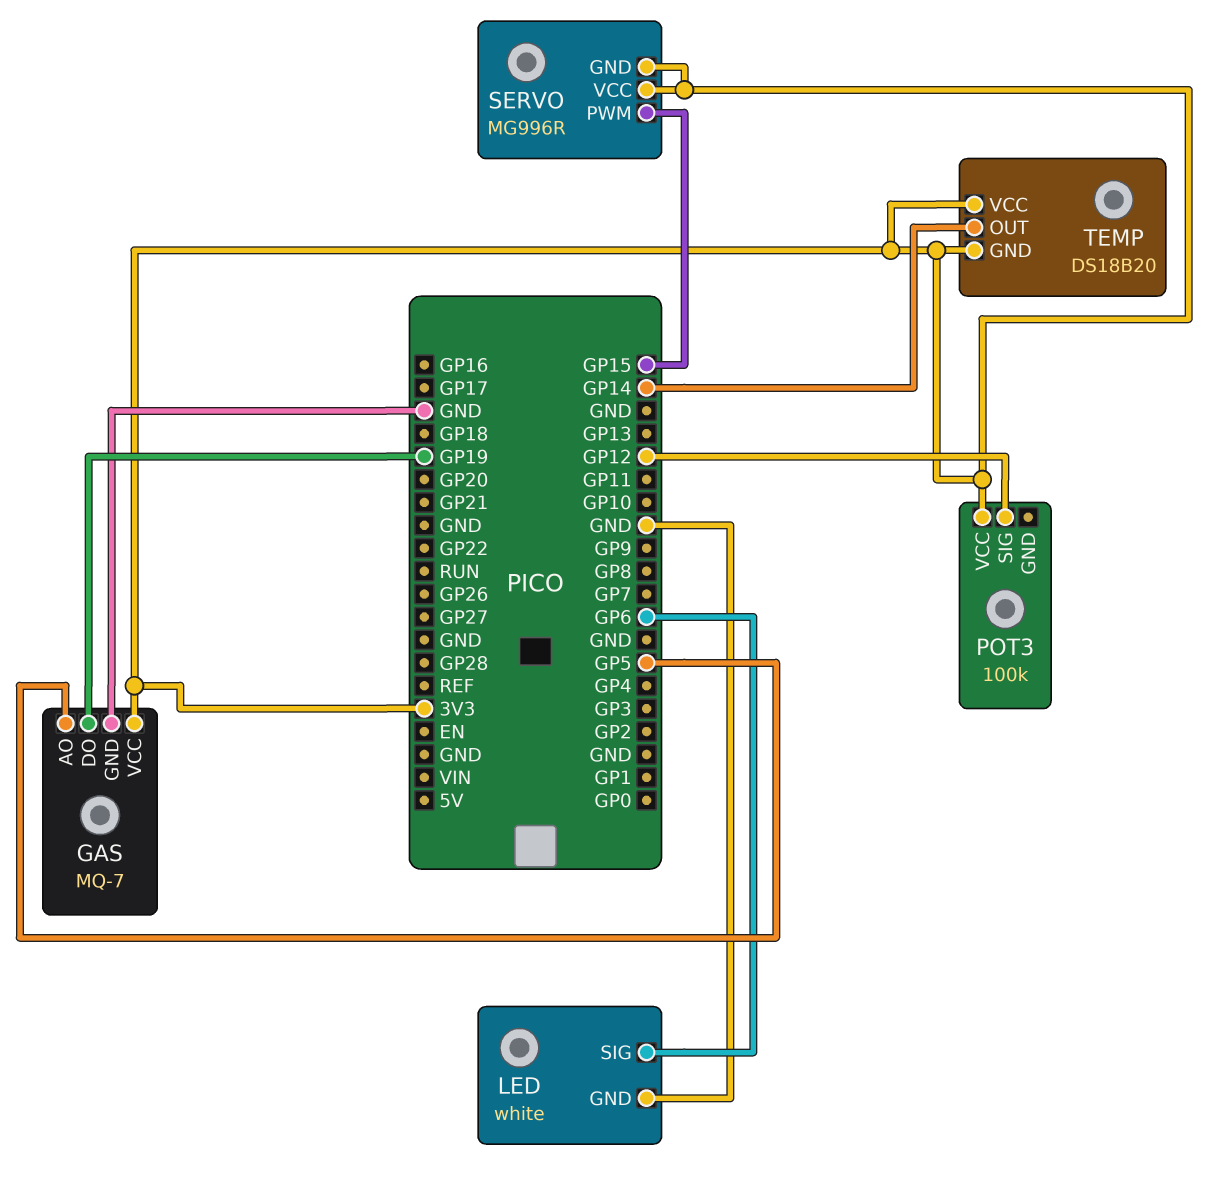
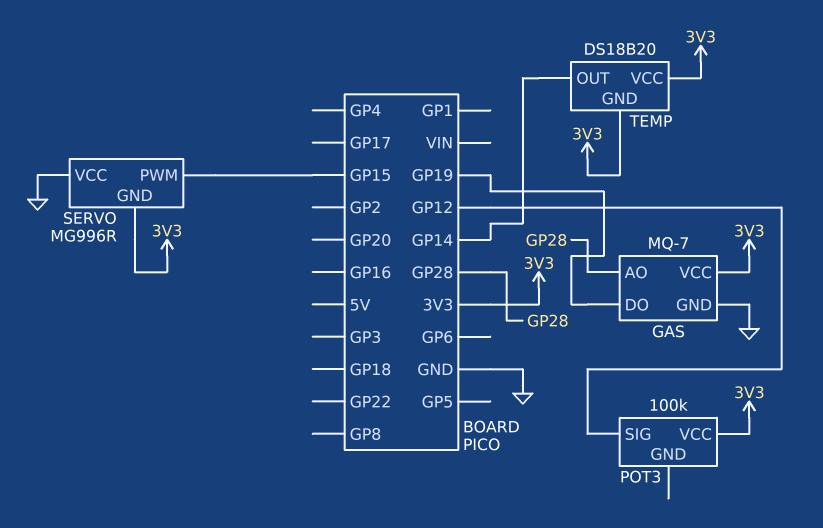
GAS pin AO: GP5 -> GP28
LED: white -> none
LED pin GND: GND -> none
LED pin SIG: GP6 -> none
SERVO pin VCC: 3V3 -> GND

